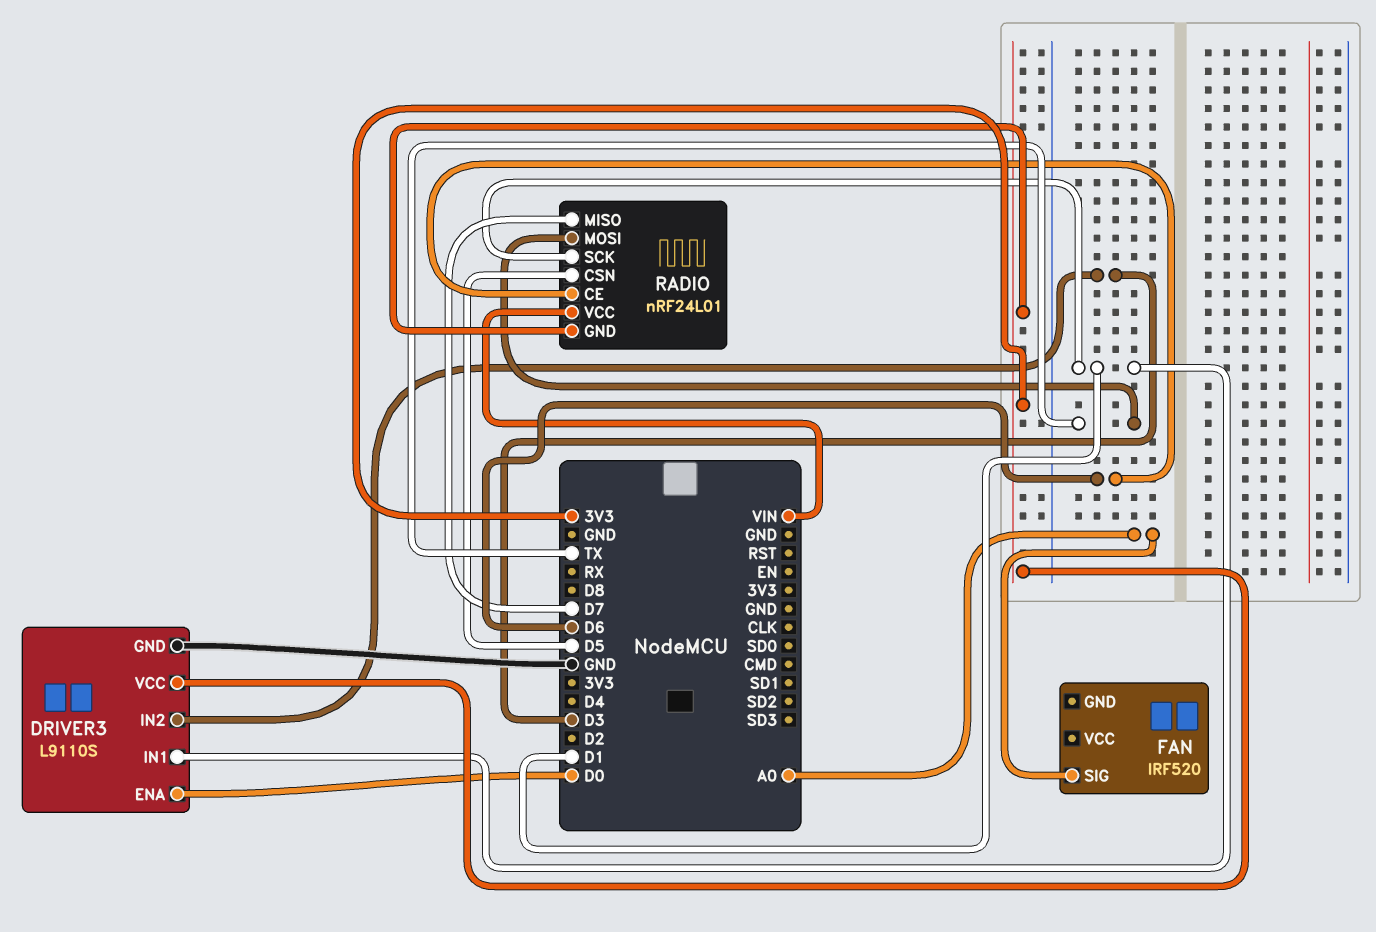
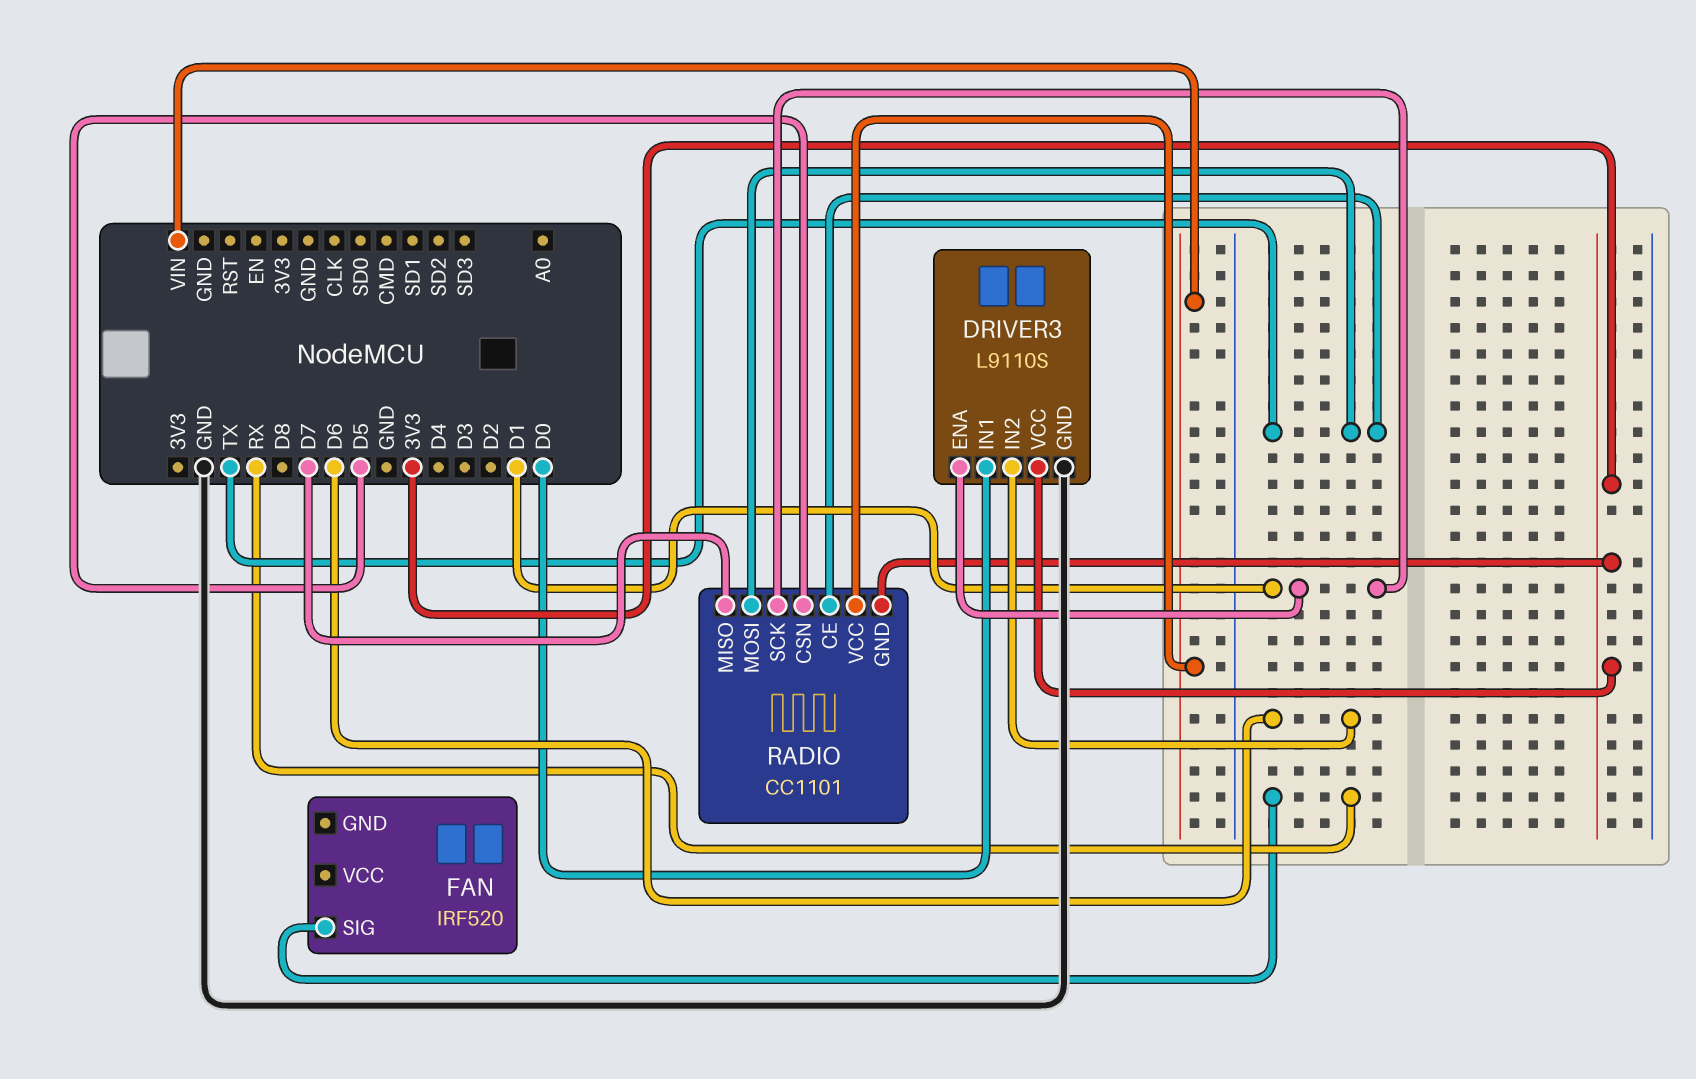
DRIVER3 pin ENA: D0 -> D1
DRIVER3 pin IN1: D1 -> D0
DRIVER3 pin IN2: D3 -> D6
FAN pin SIG: A0 -> RX
RADIO: nRF24L01 -> CC1101
RADIO pin CE: D6 -> TX

